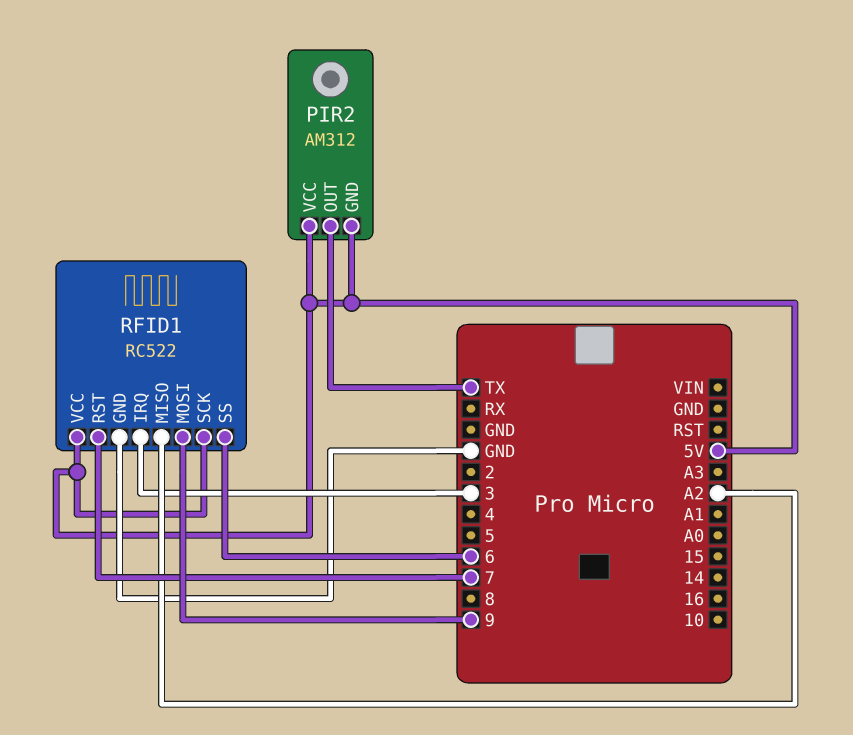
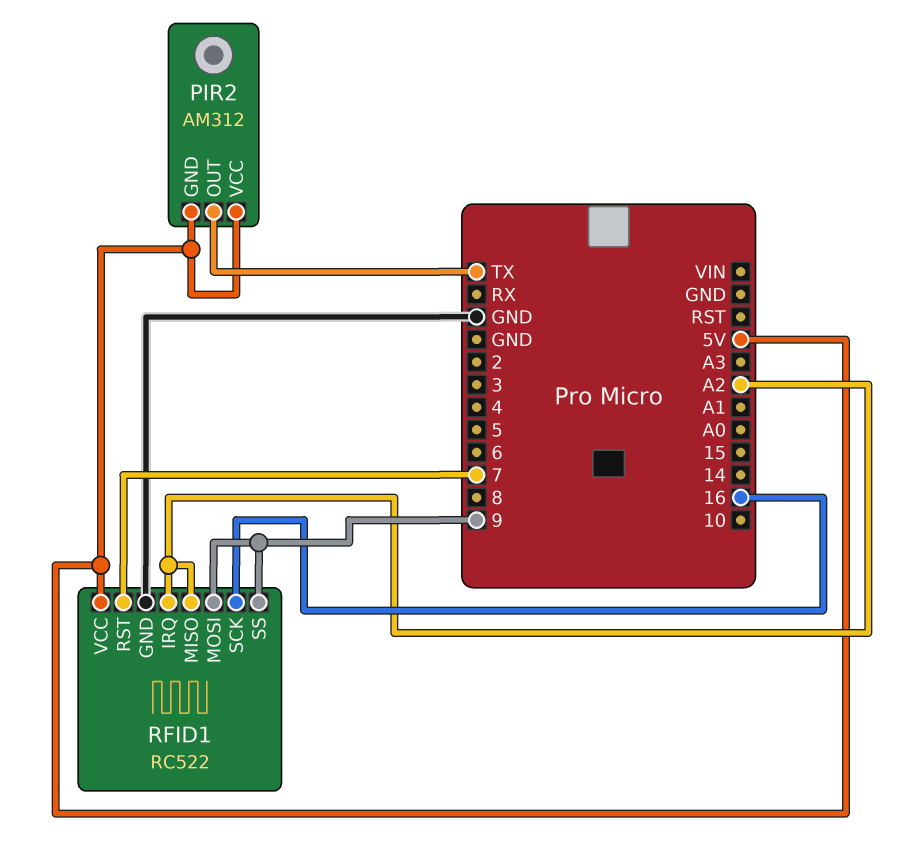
RFID1 pin IRQ: 3 -> A2
RFID1 pin SCK: 5V -> 16
RFID1 pin SS: 6 -> 9

